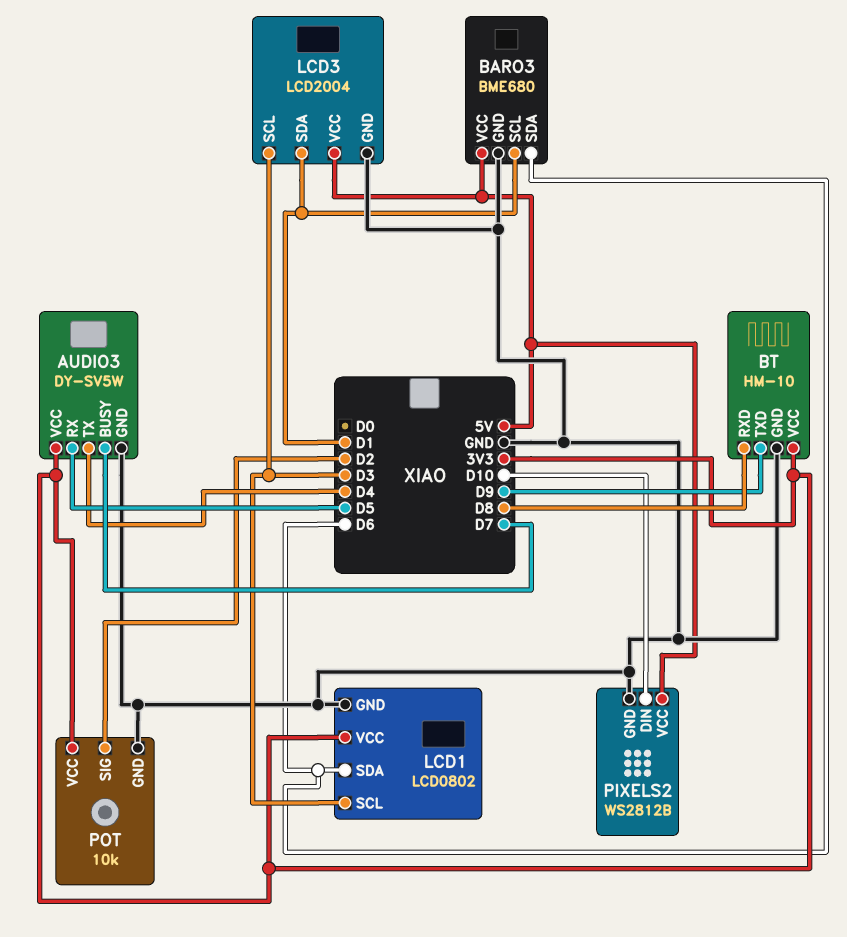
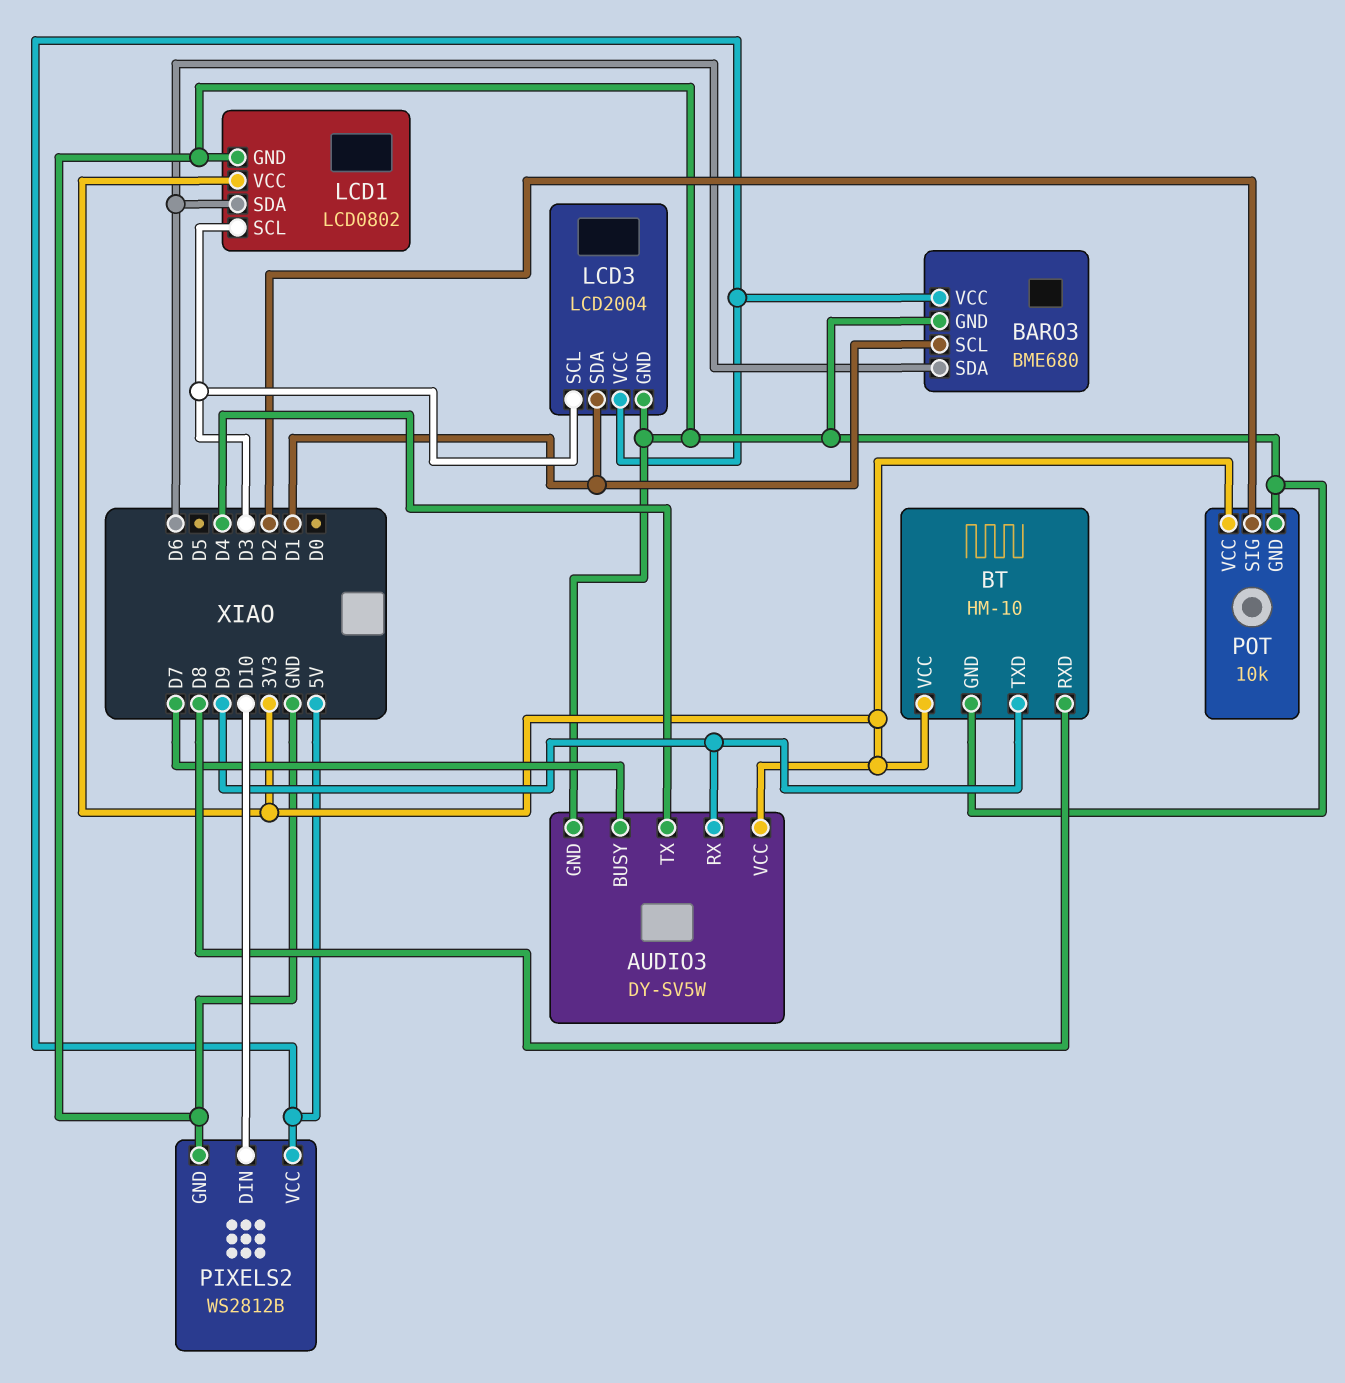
AUDIO3 pin RX: D5 -> D9

